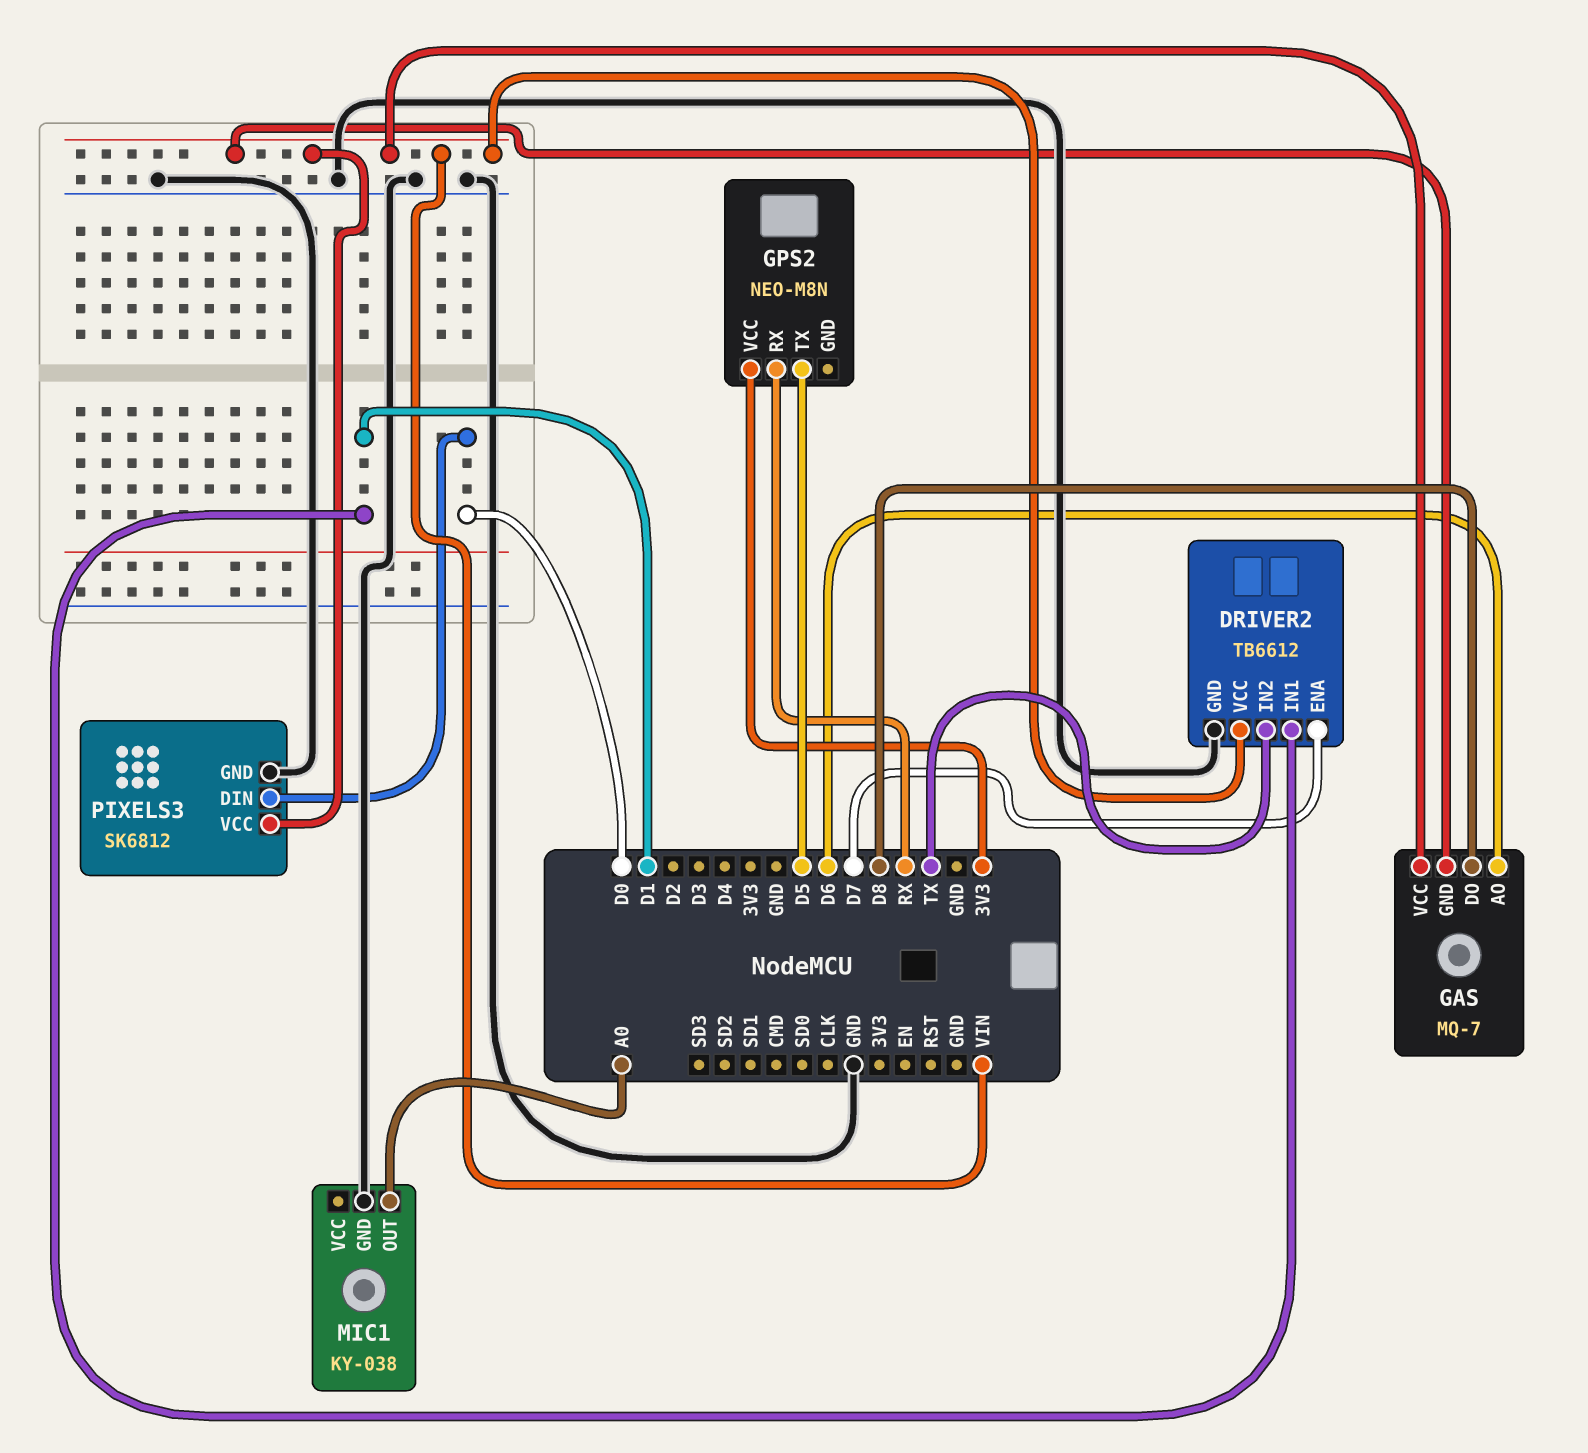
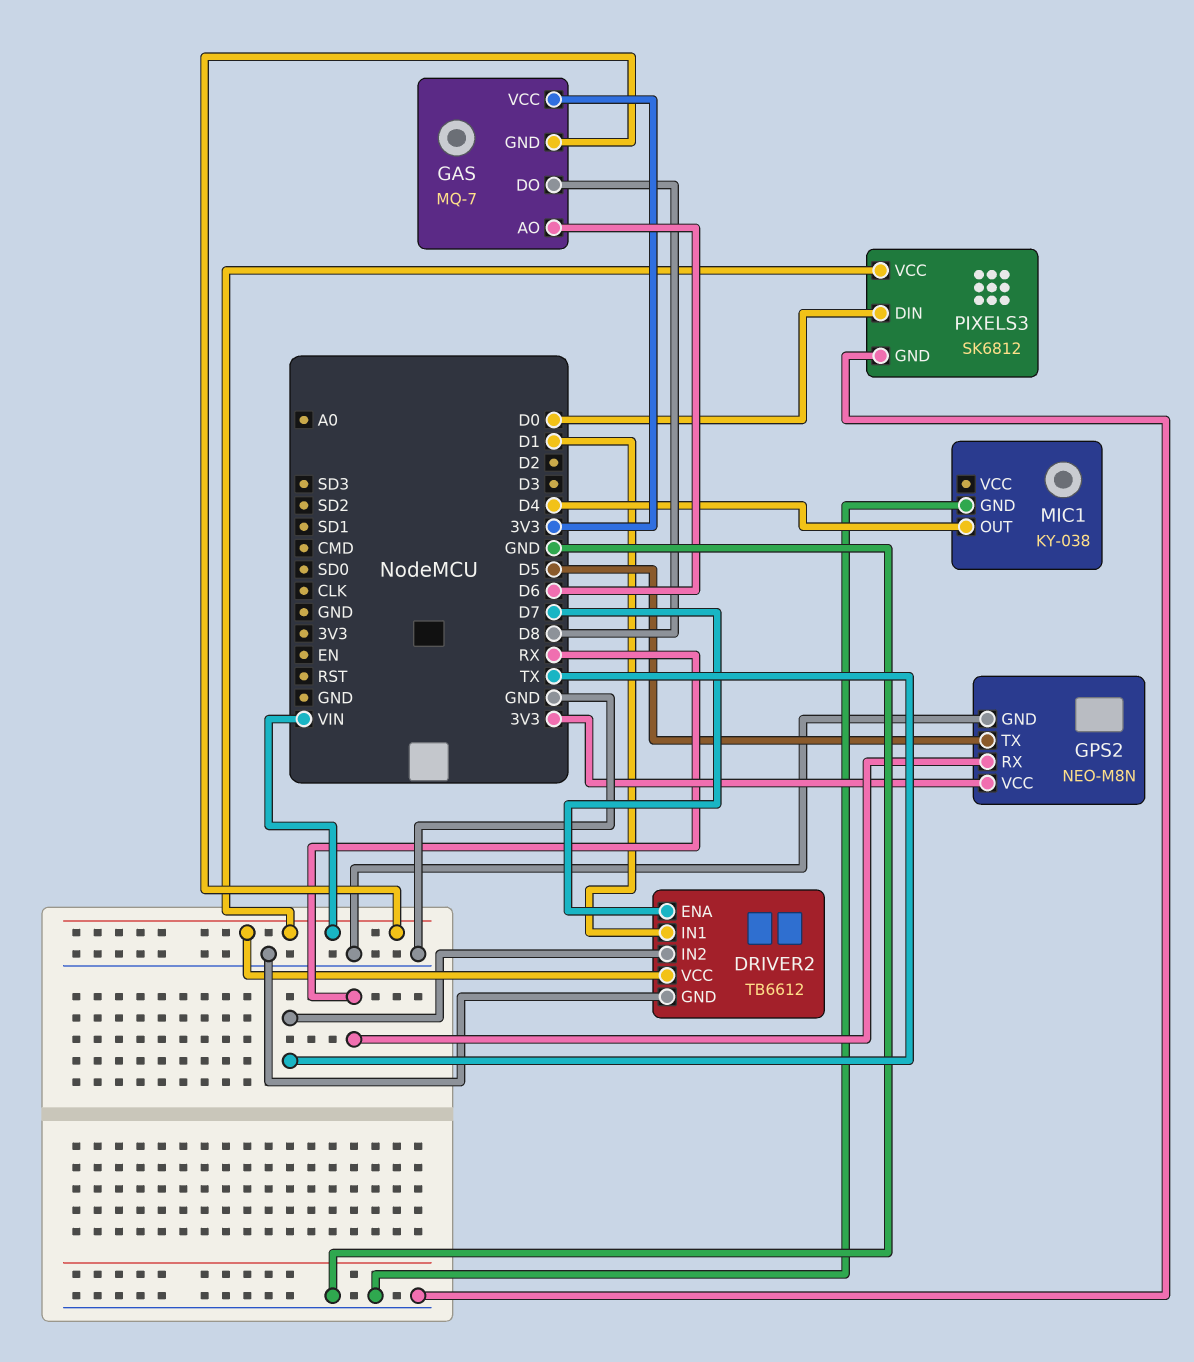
GAS pin VCC: VIN -> 3V3
GPS2 pin GND: none -> GND
MIC1 pin OUT: A0 -> D4

